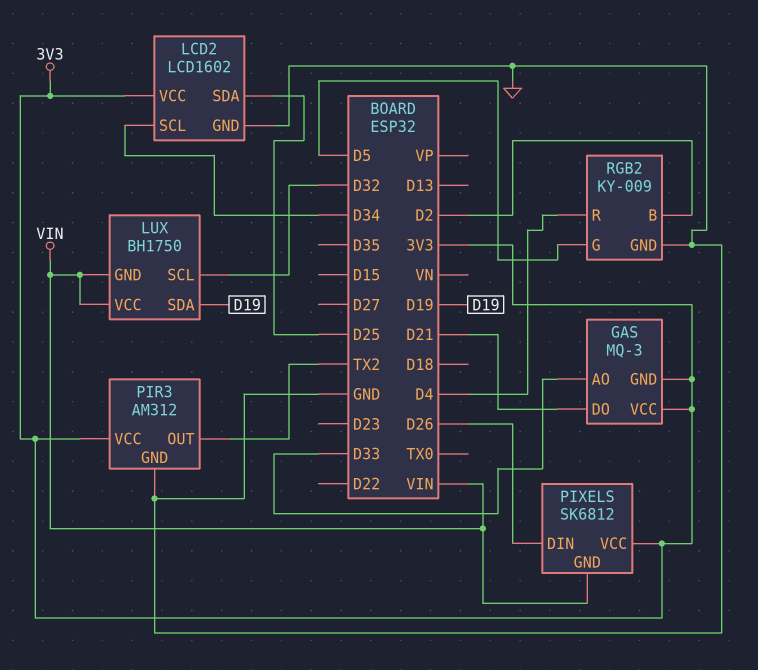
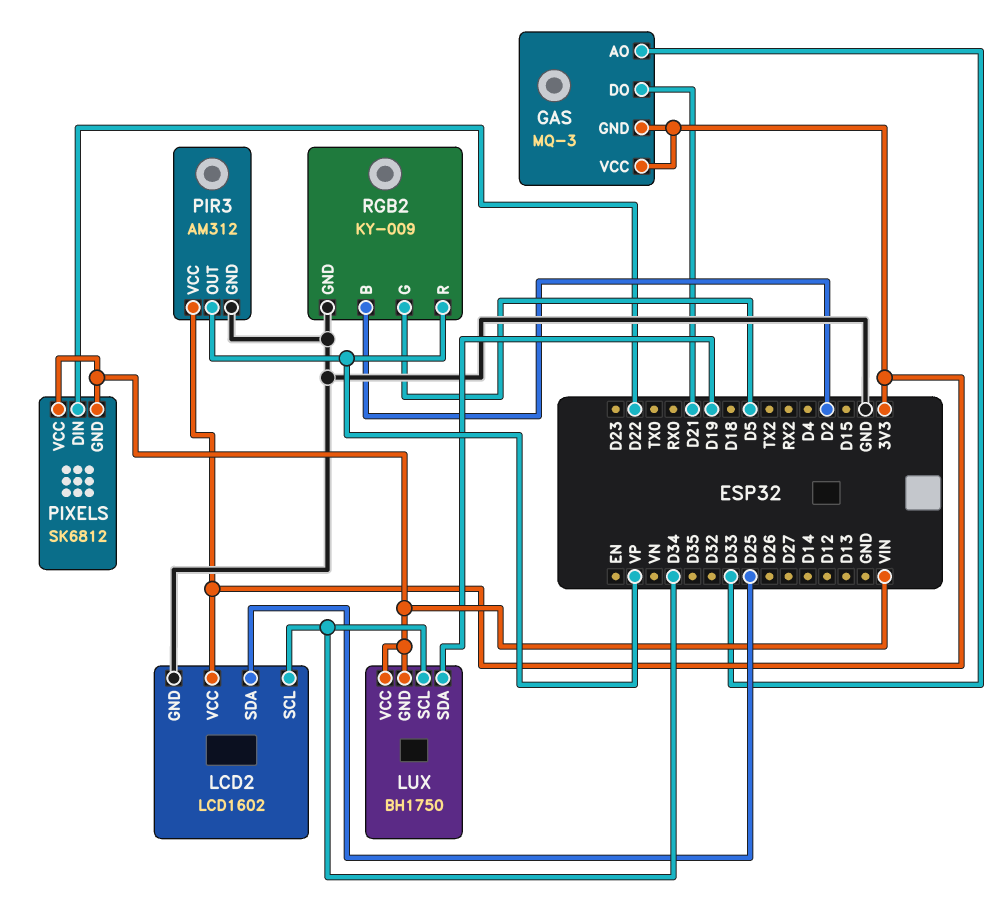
LUX pin SCL: D32 -> D34
PIR3 pin OUT: TX2 -> VP
PIXELS pin DIN: D26 -> D22
PIXELS pin VCC: 3V3 -> VIN
RGB2 pin R: D4 -> VP

